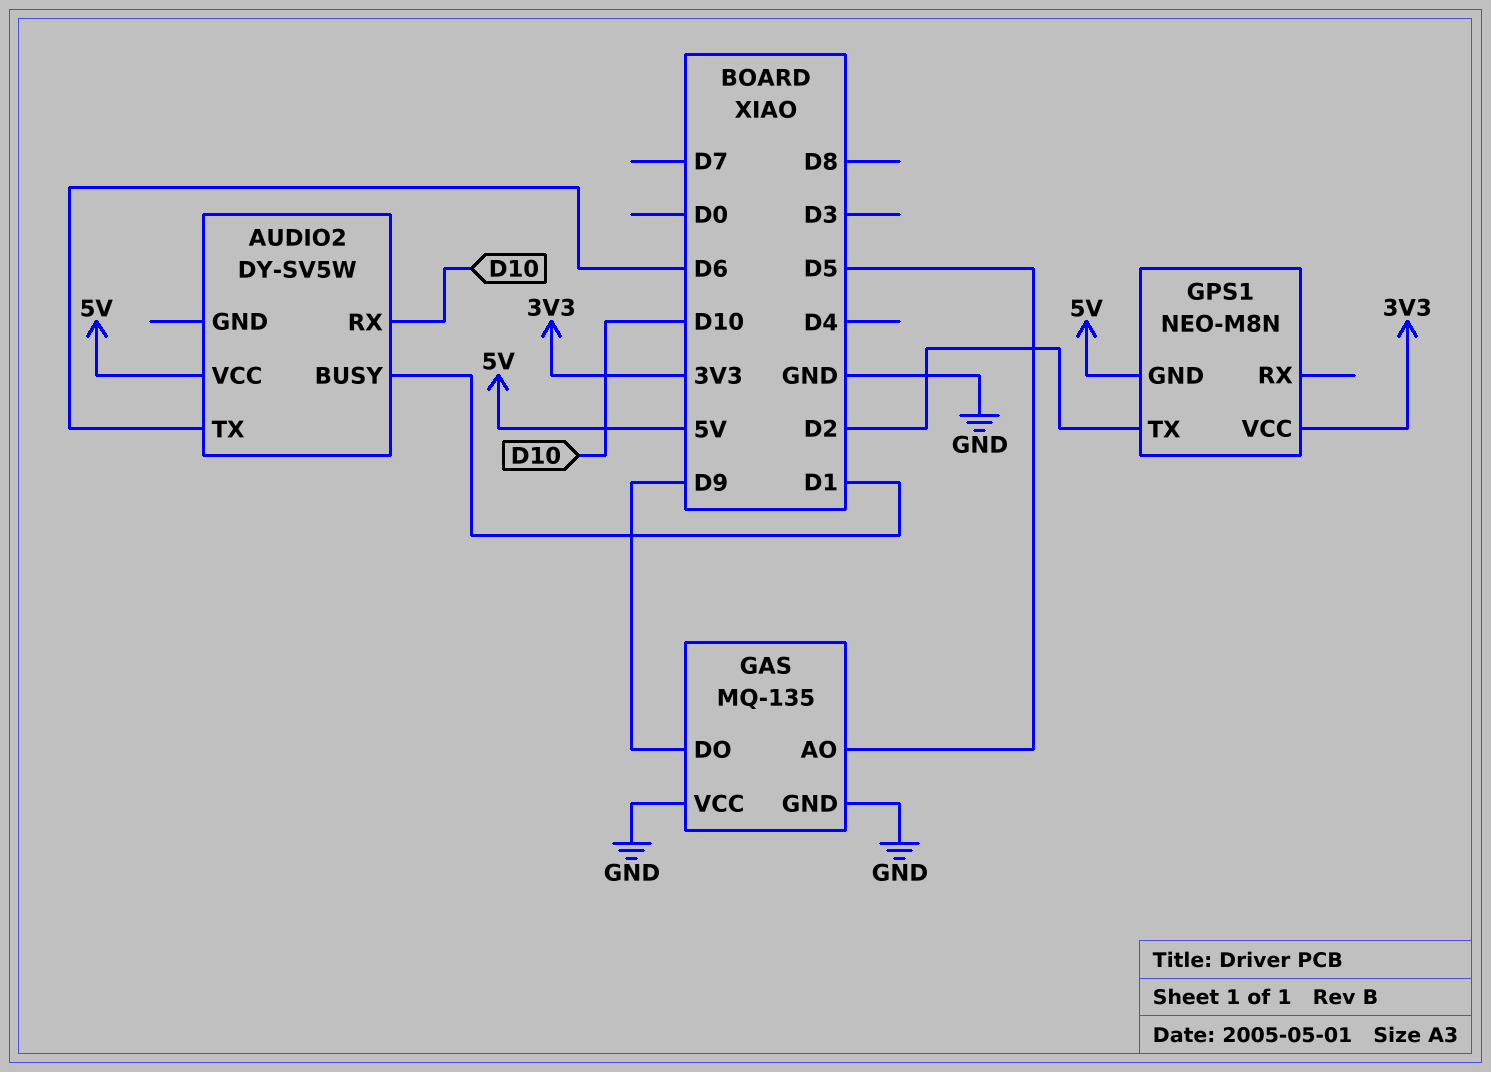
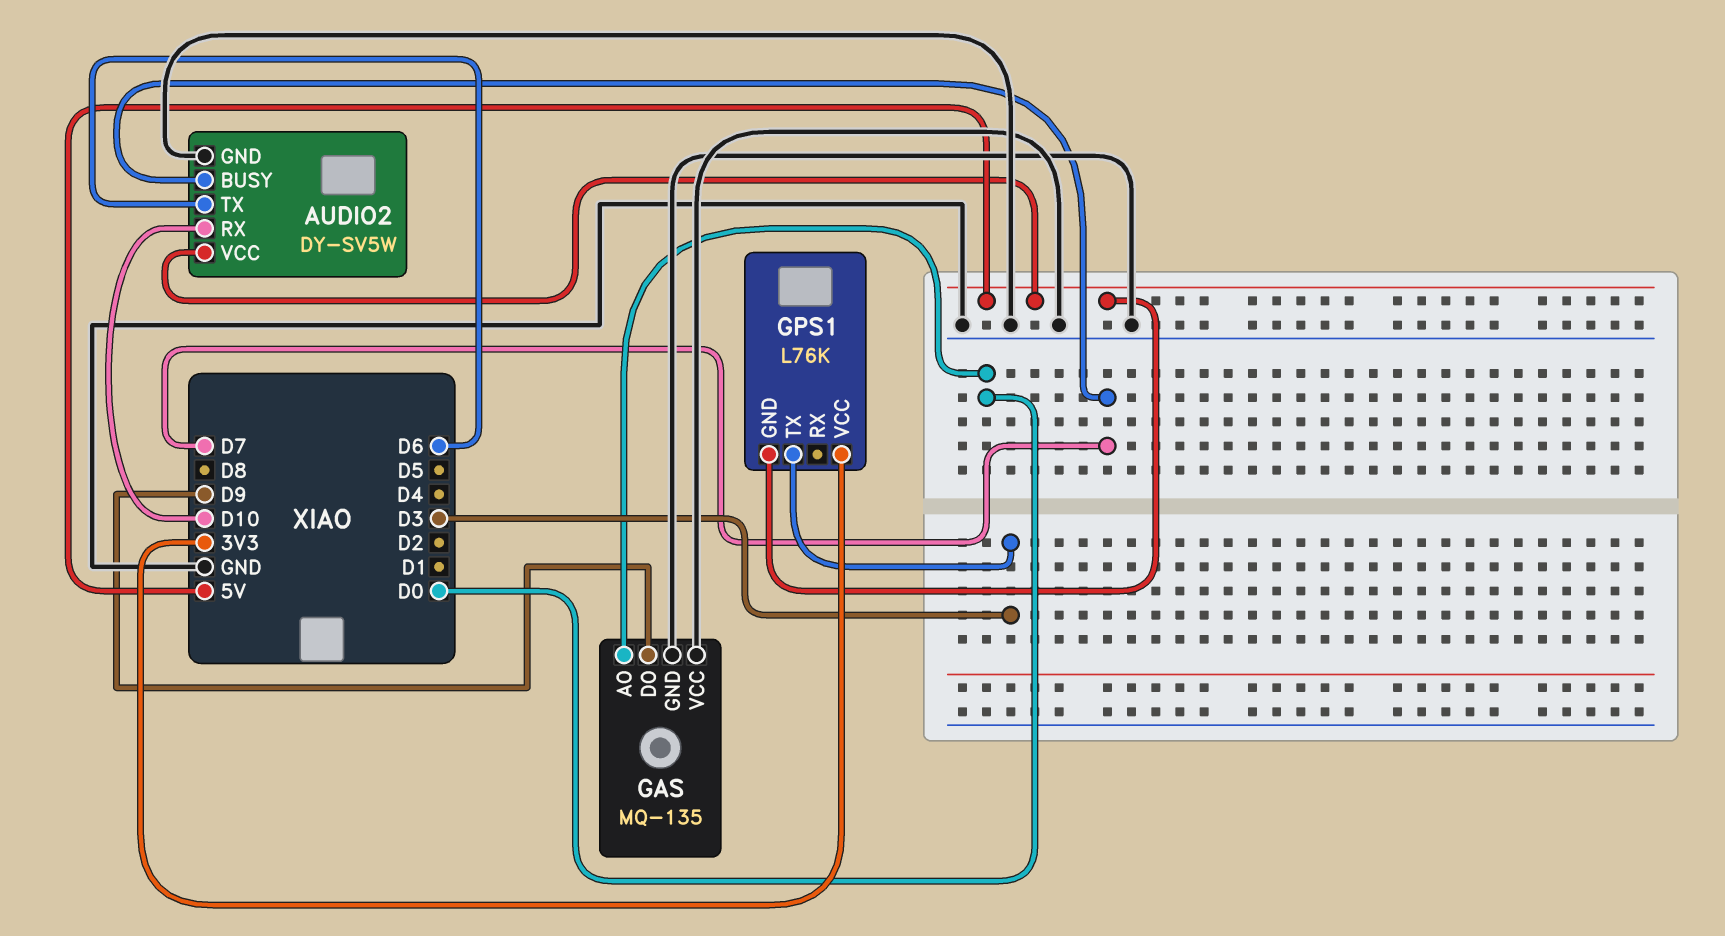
AUDIO2 pin BUSY: D1 -> D7
AUDIO2 pin GND: none -> GND
GAS pin AO: D5 -> D0
GPS1: NEO-M8N -> L76K
GPS1 pin TX: D2 -> D3

